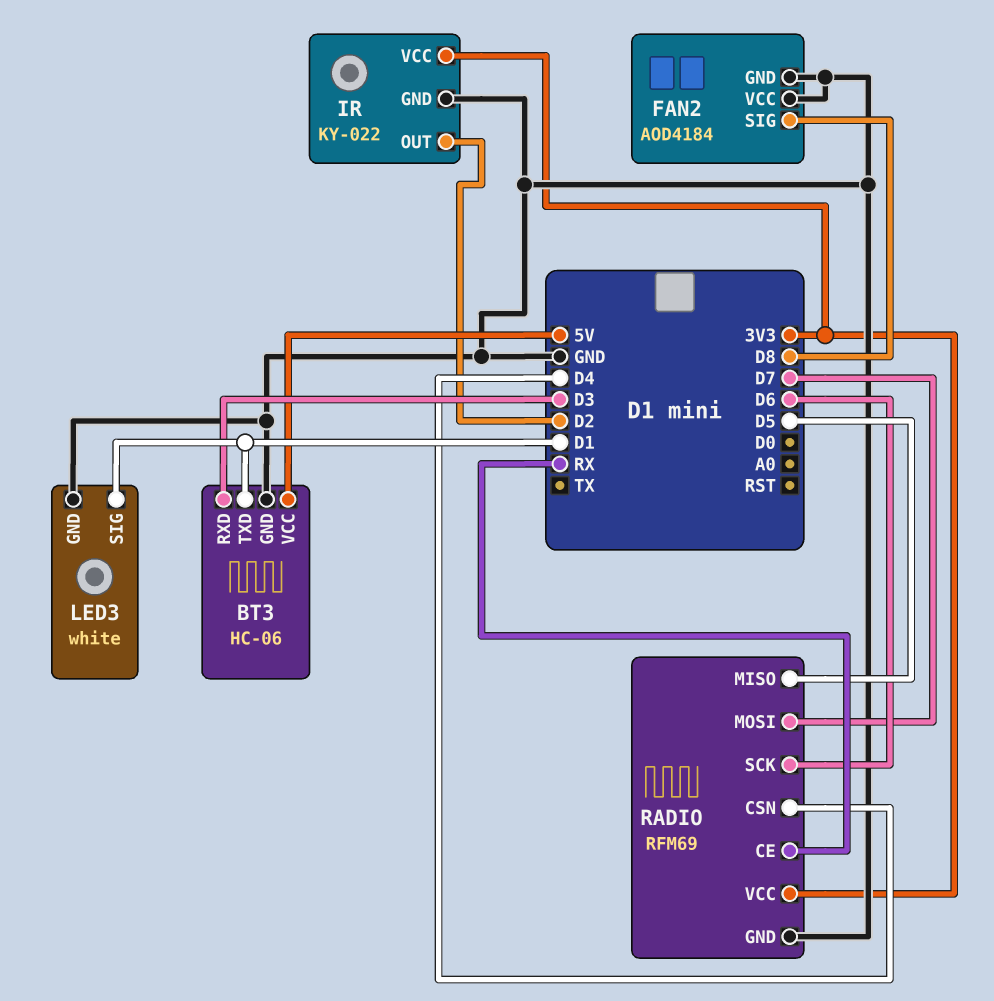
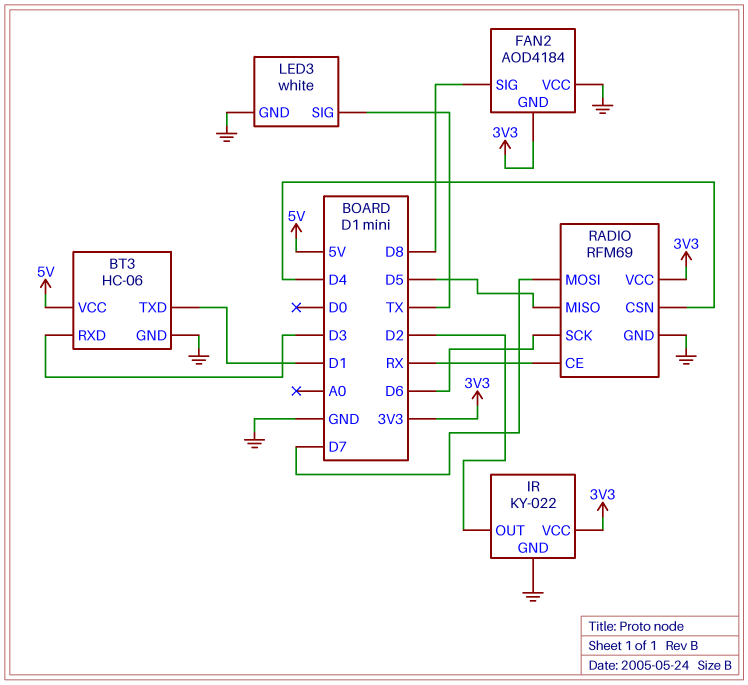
FAN2 pin GND: GND -> 3V3
LED3 pin SIG: D1 -> TX

